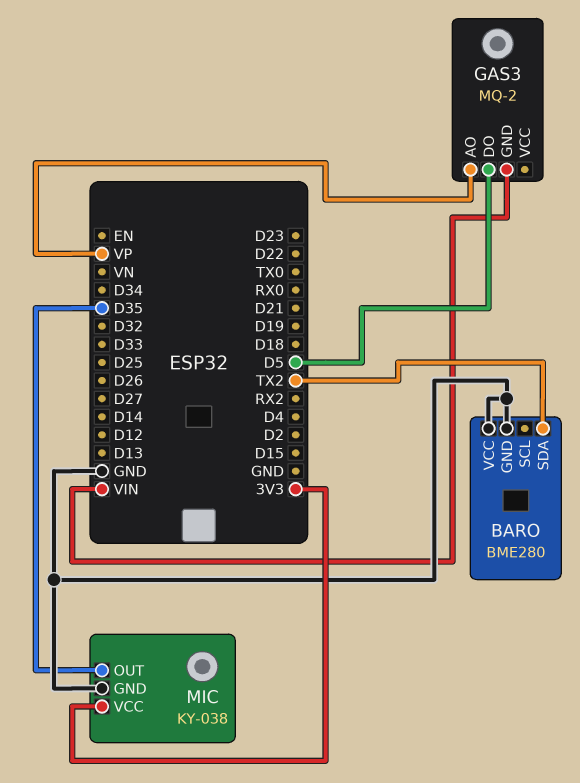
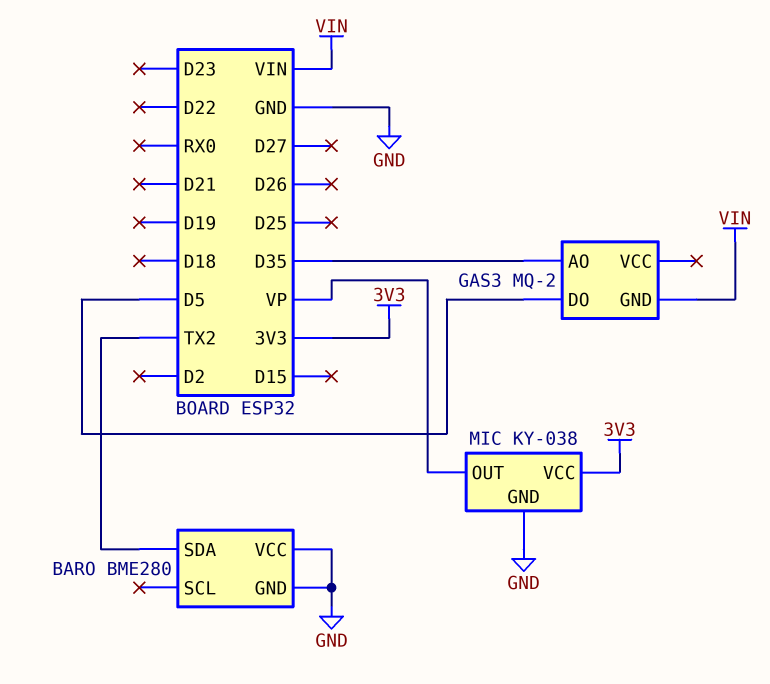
GAS3 pin AO: VP -> D35
MIC pin OUT: D35 -> VP

